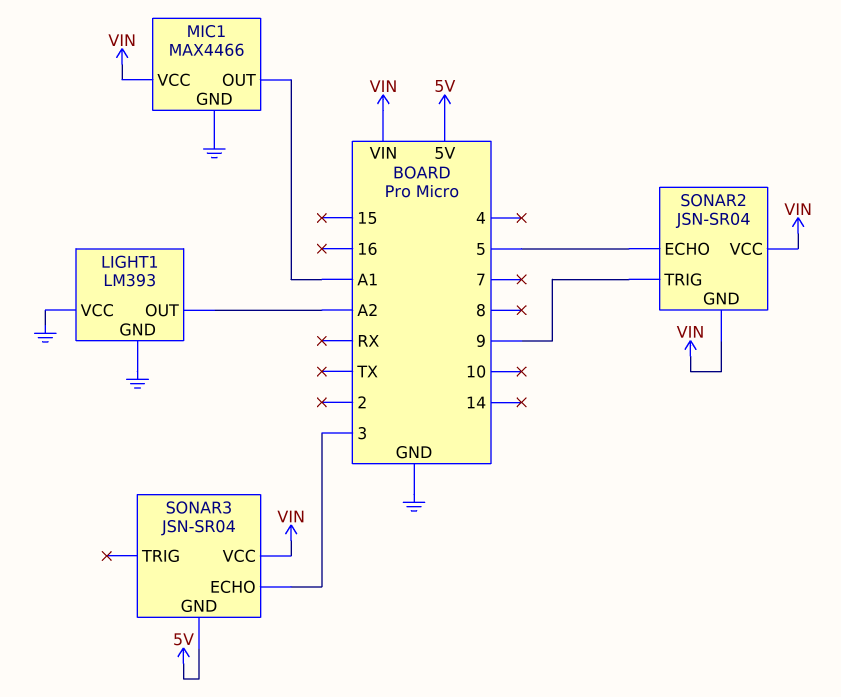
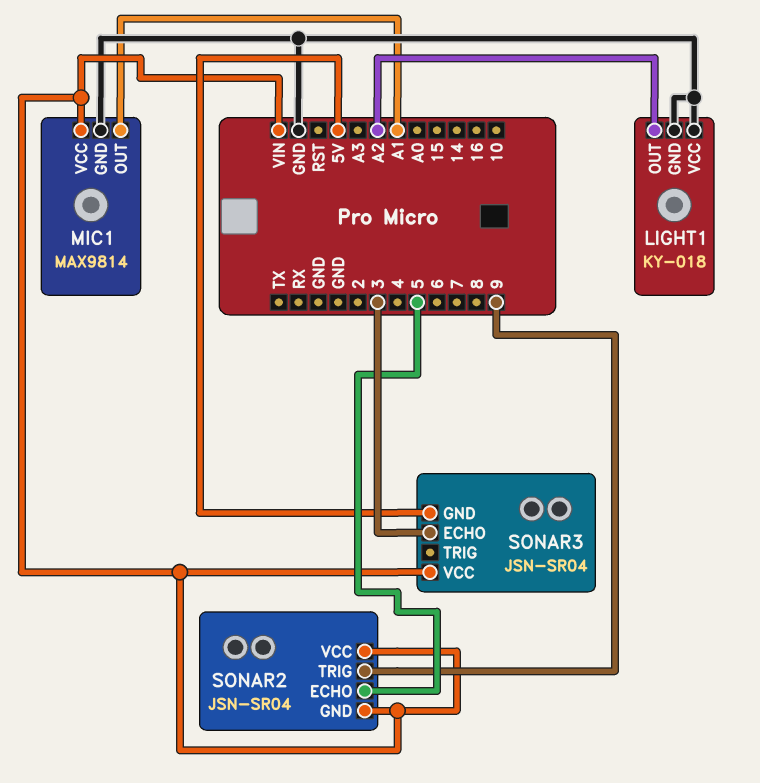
LIGHT1: LM393 -> KY-018
MIC1: MAX4466 -> MAX9814

